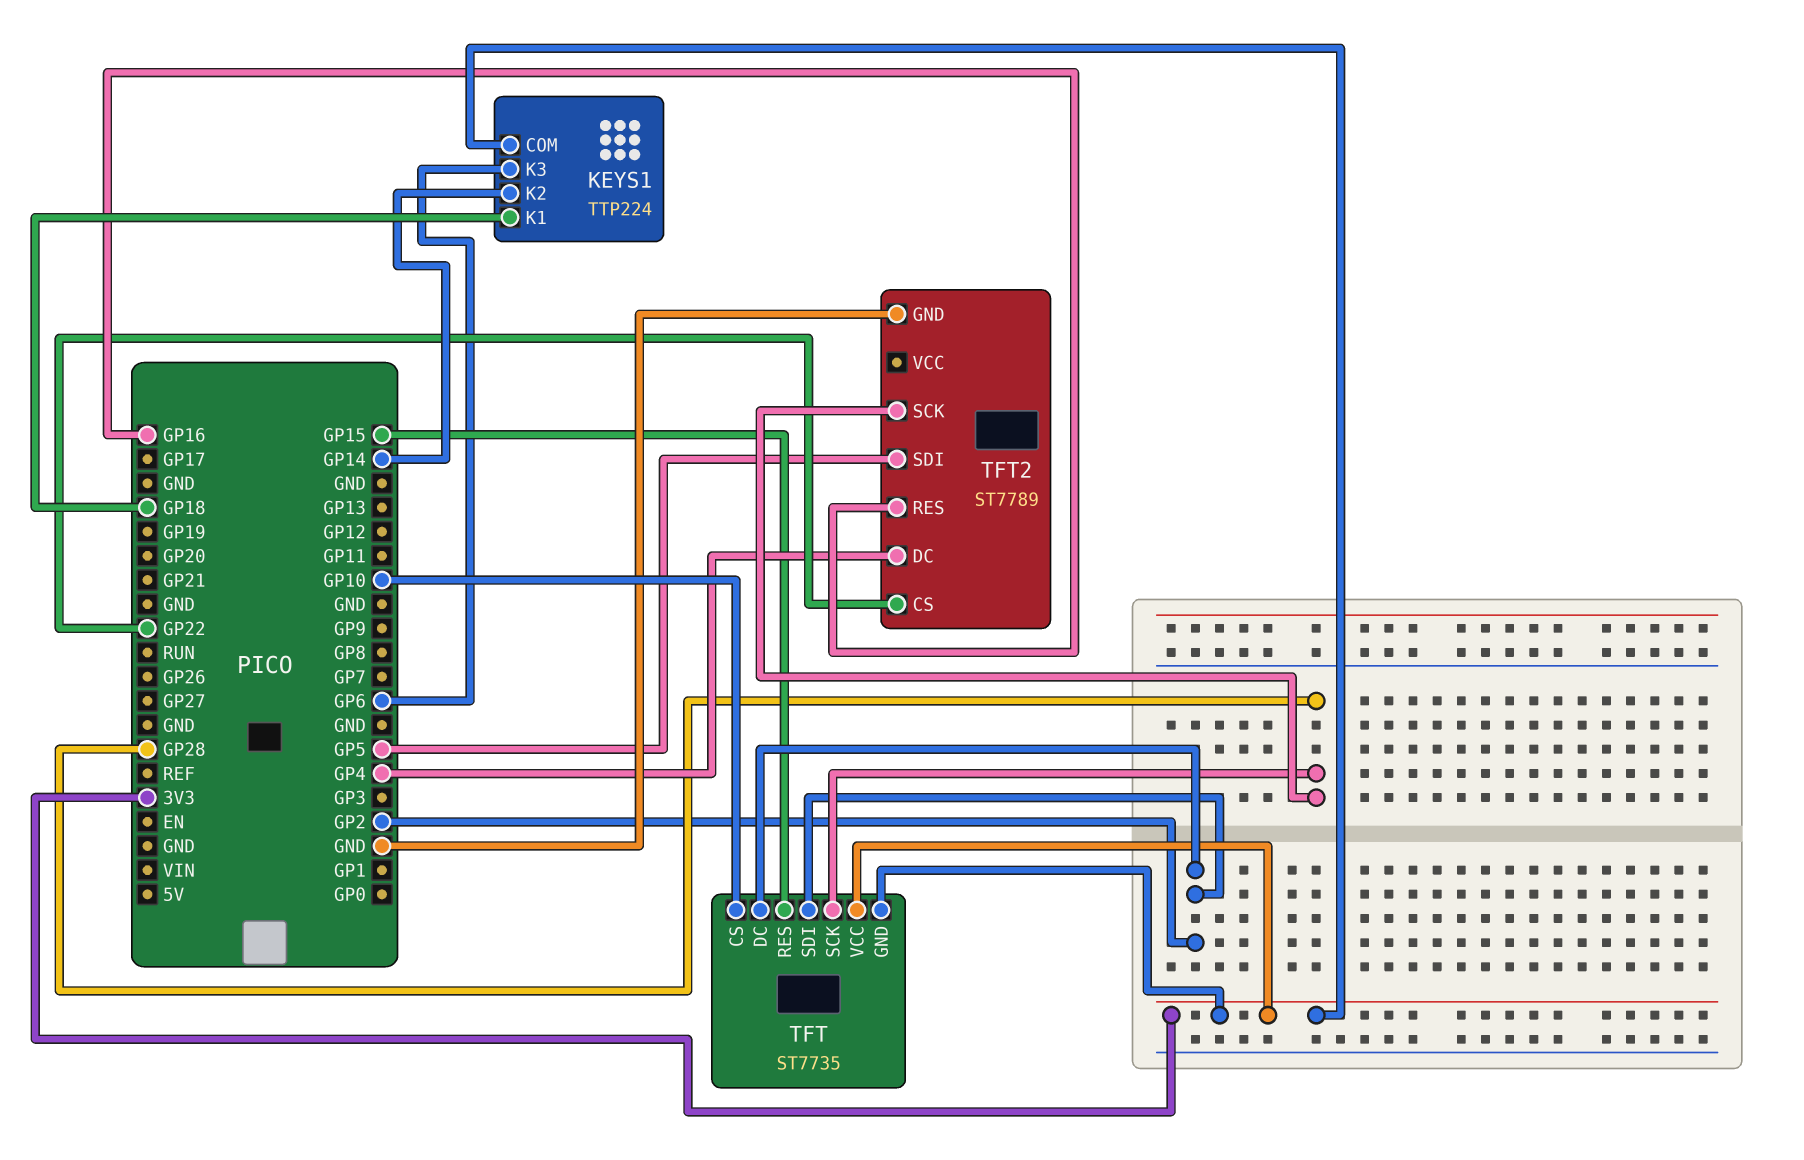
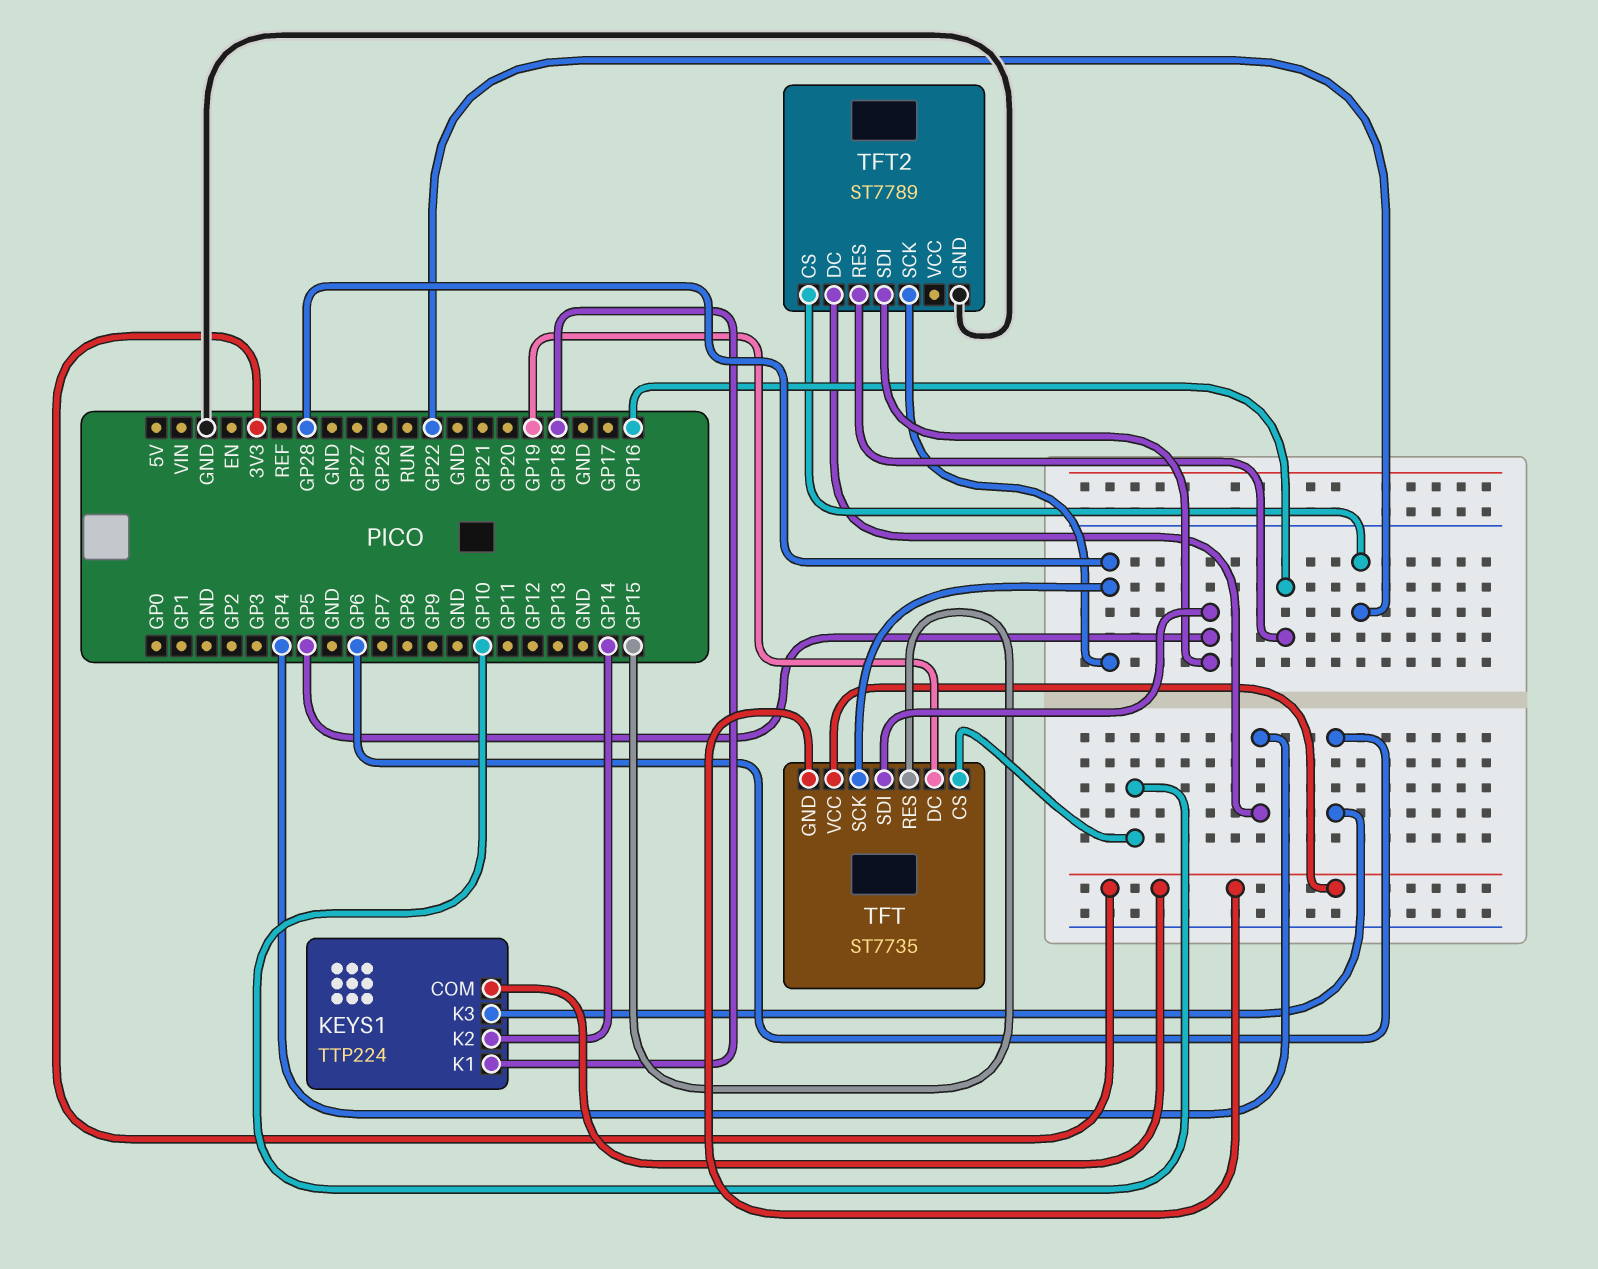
TFT pin DC: GP2 -> GP19
TFT pin SDI: GP2 -> GP5

